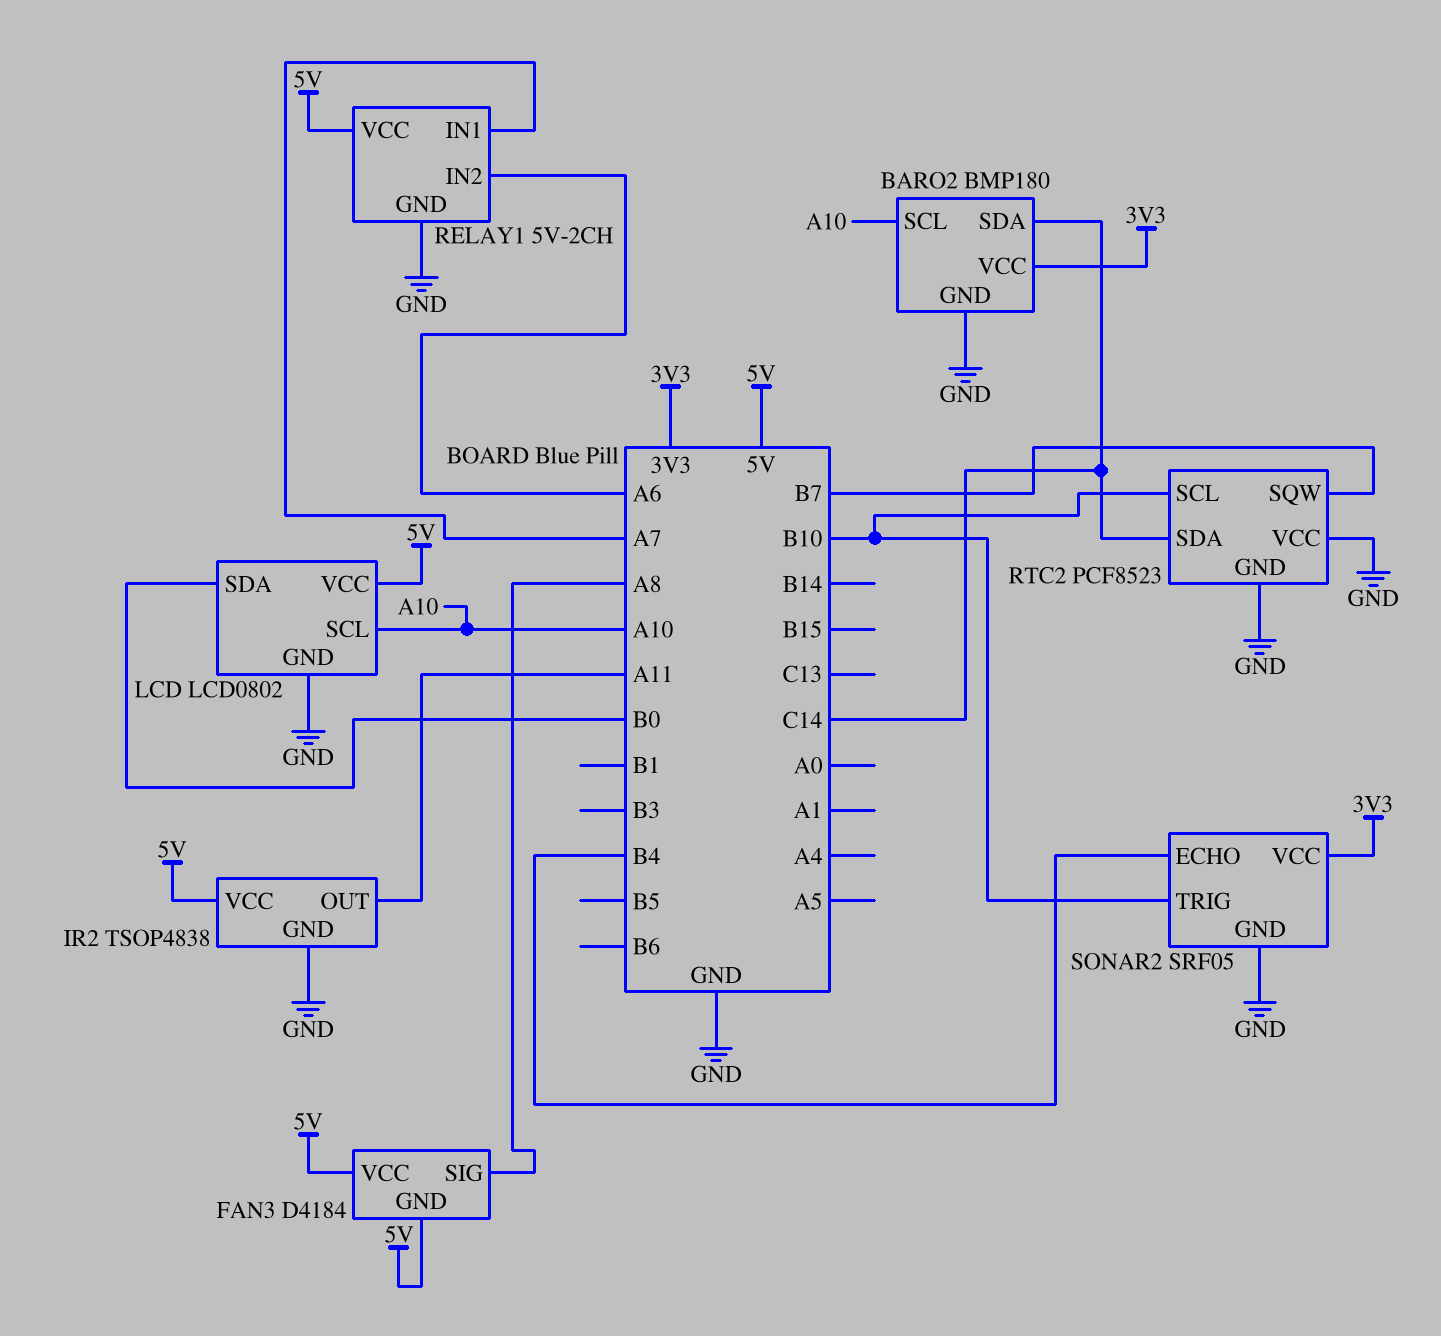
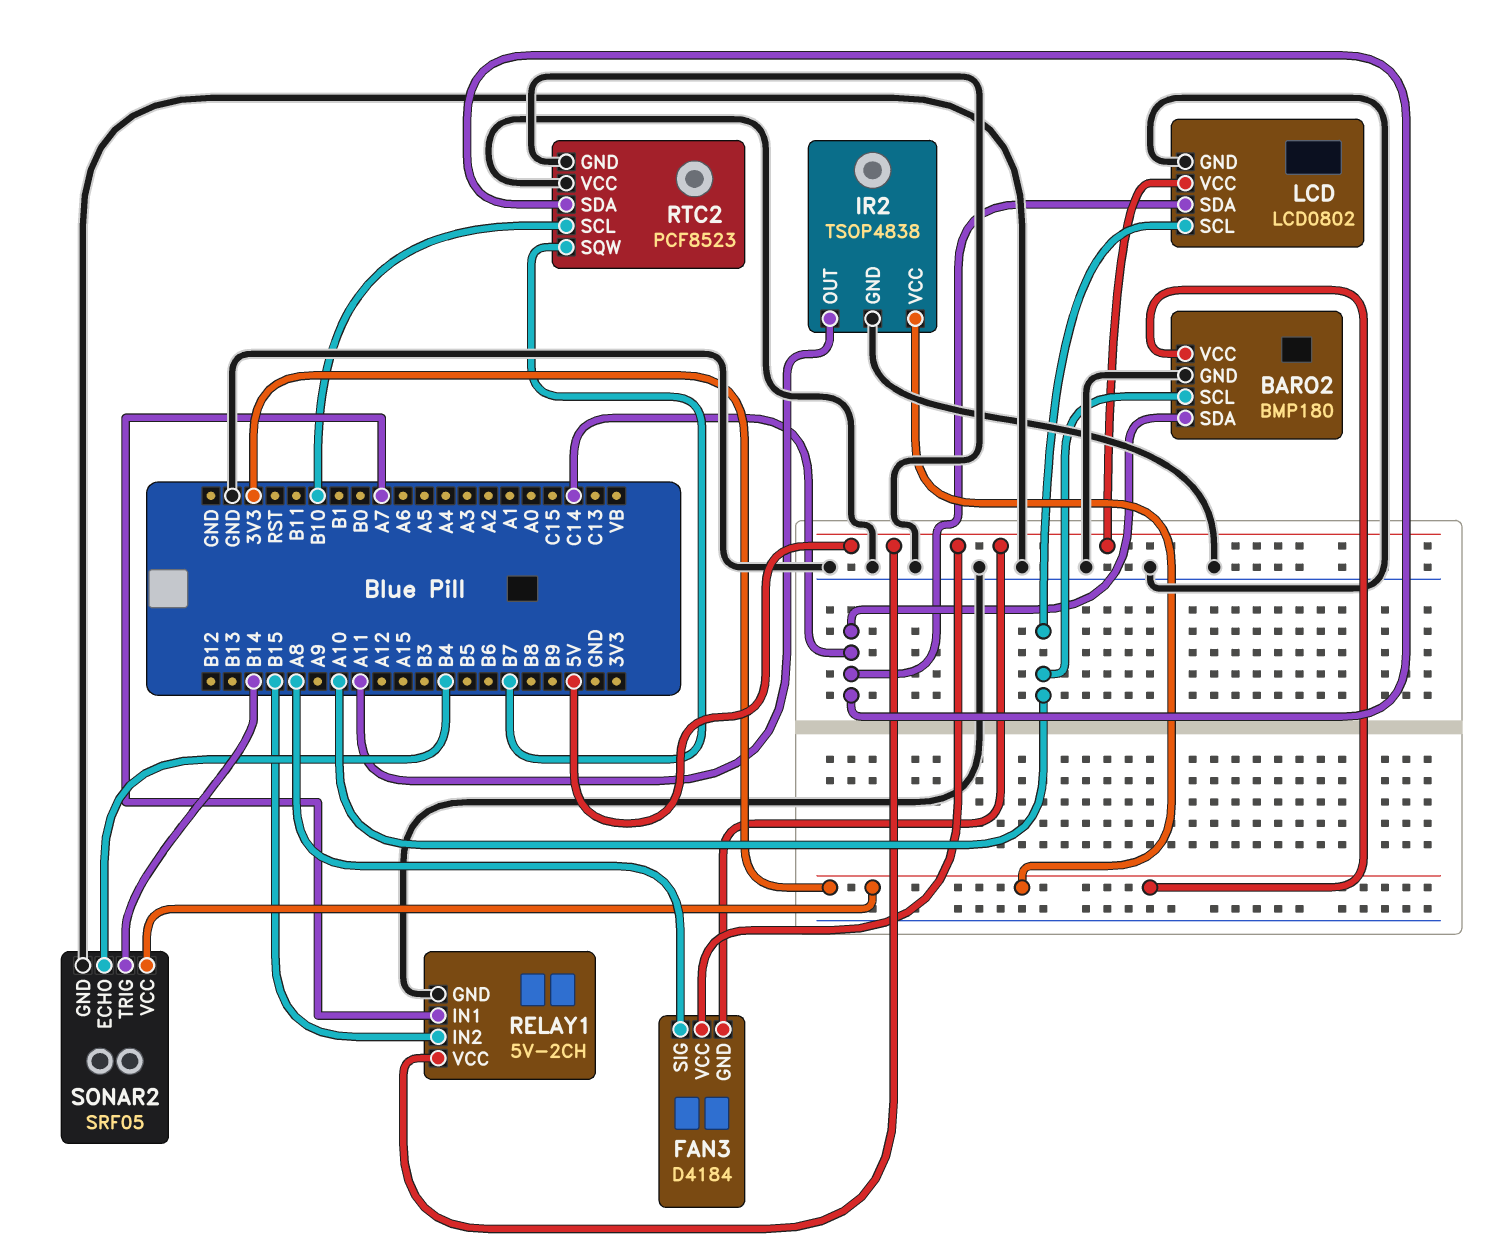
IR2 pin VCC: 5V -> 3V3
LCD pin SDA: B0 -> C14
RELAY1 pin IN2: A6 -> B15
SONAR2 pin TRIG: B10 -> B14

